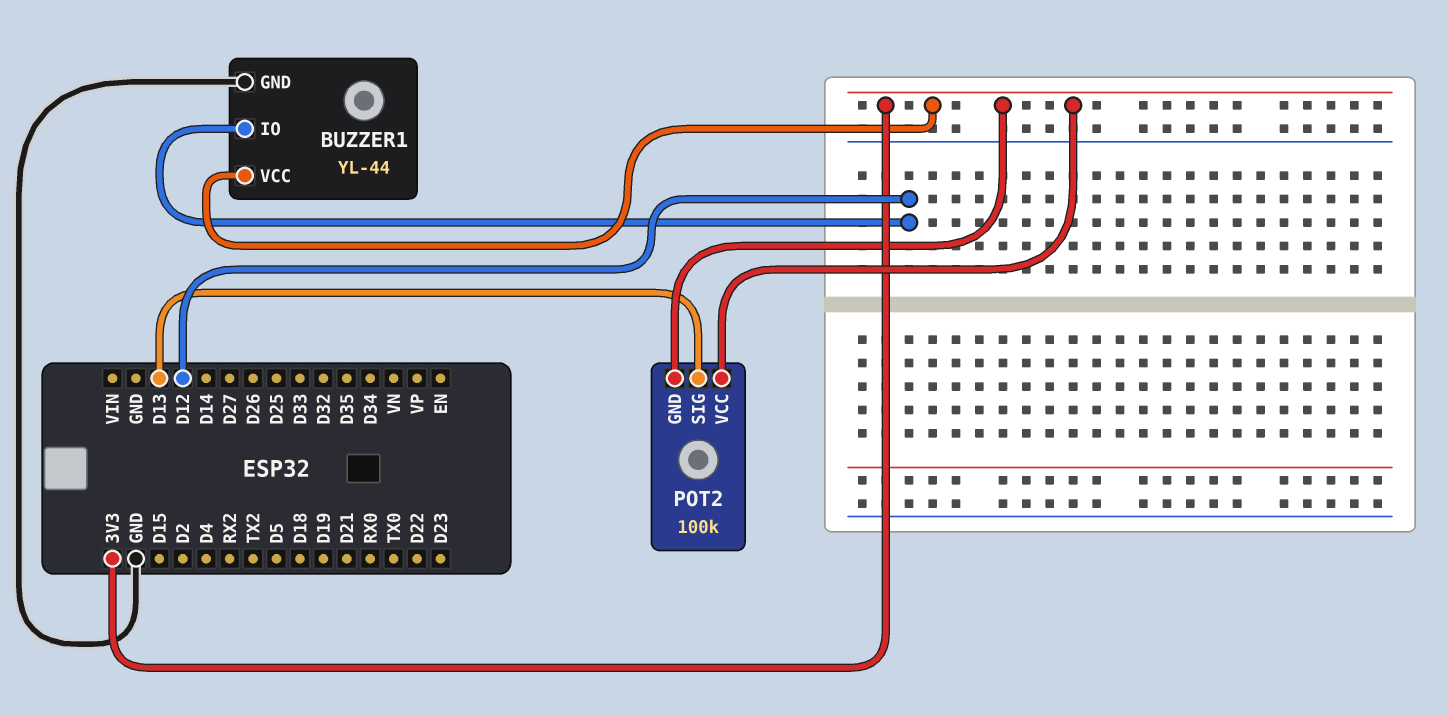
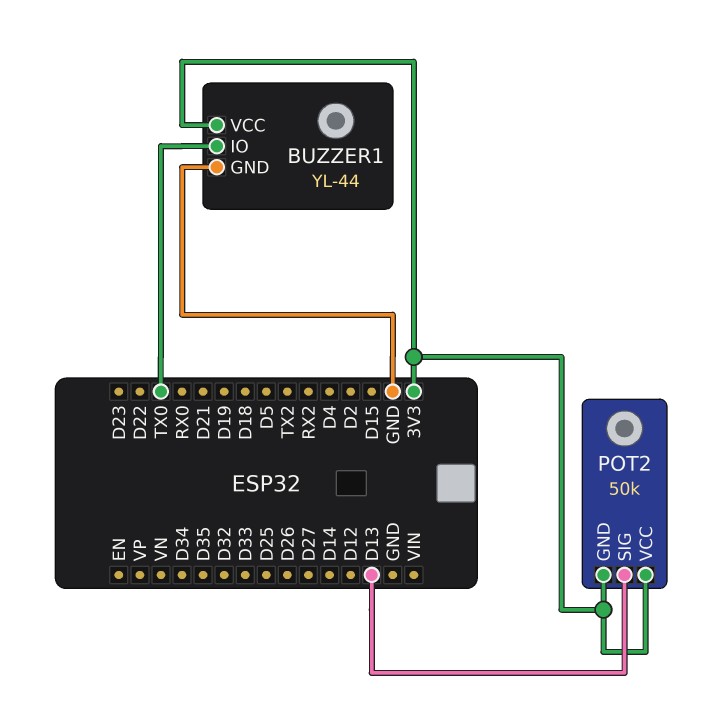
BUZZER1 pin IO: D12 -> TX0
POT2: 100k -> 50k

